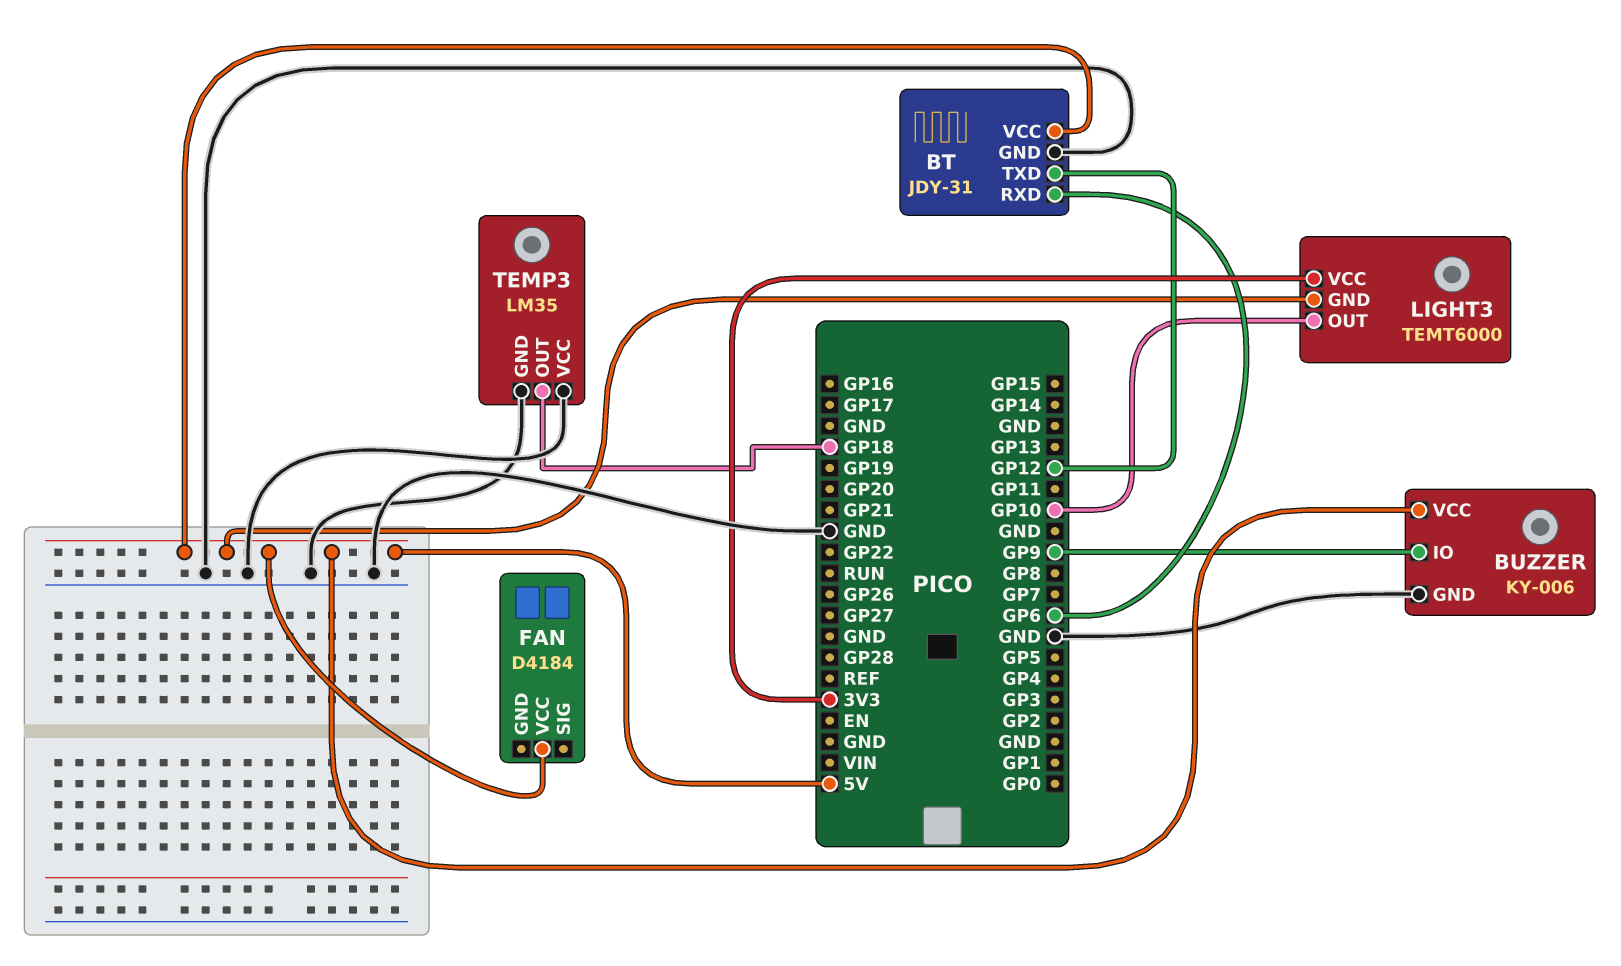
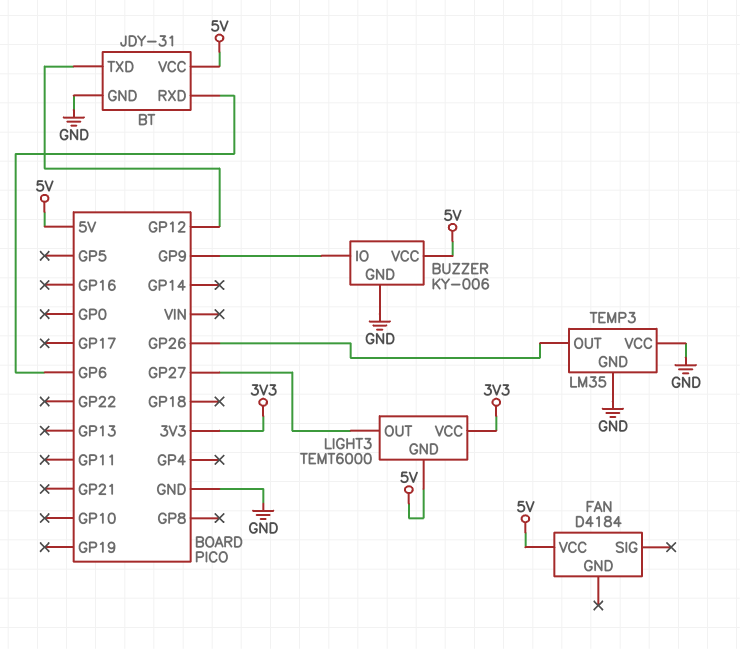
LIGHT3 pin OUT: GP10 -> GP27
TEMP3 pin OUT: GP18 -> GP26

